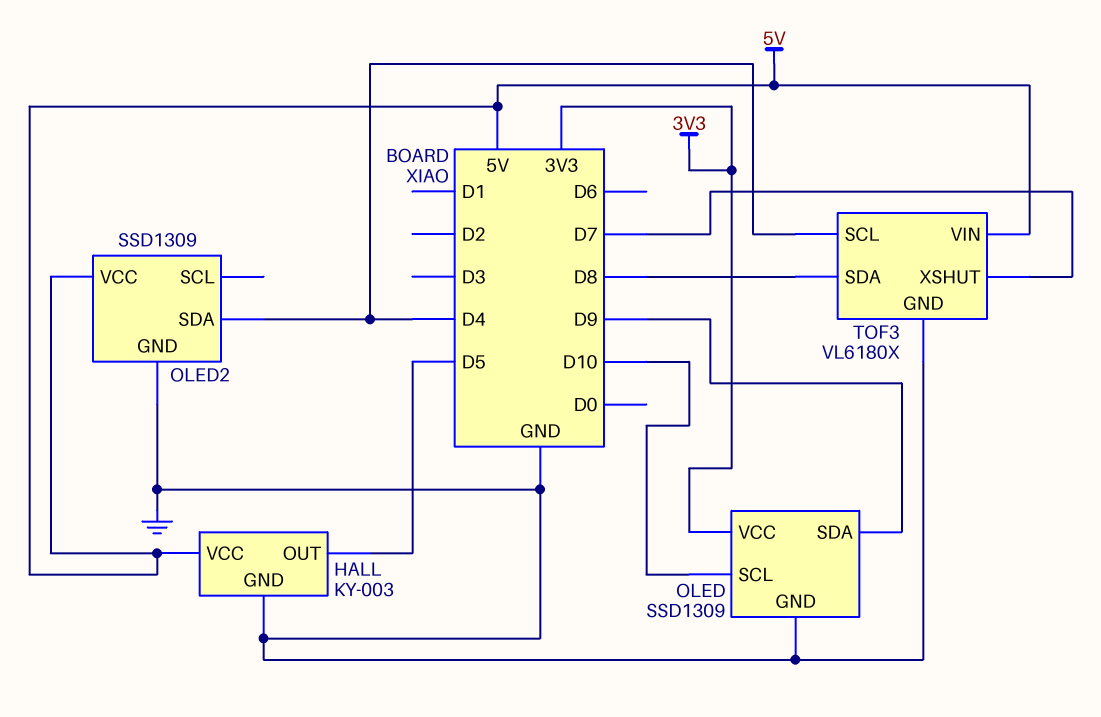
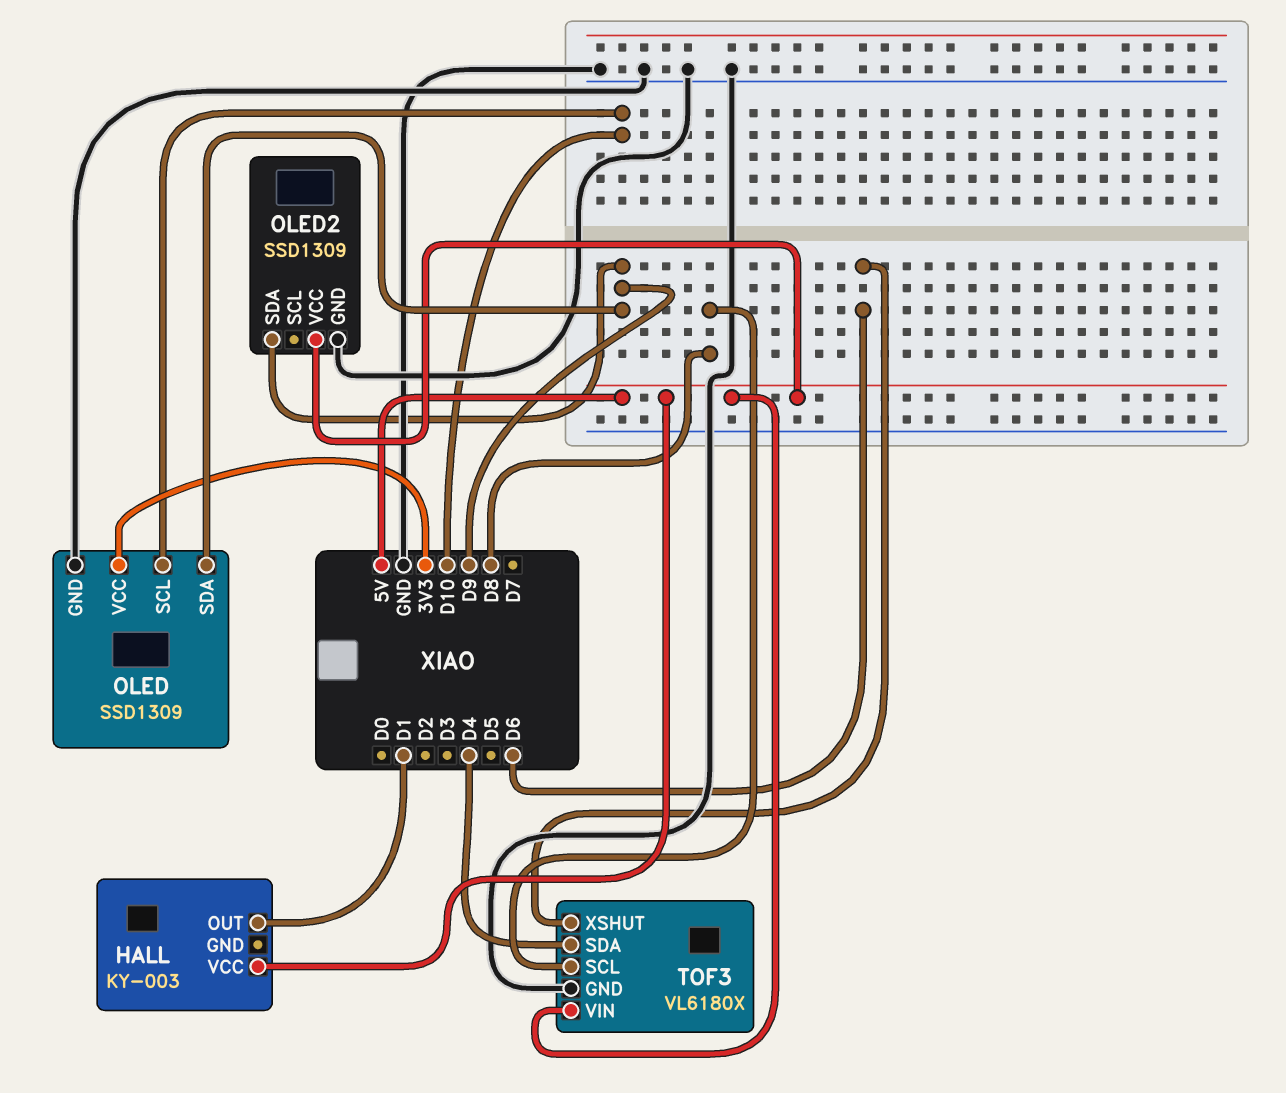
HALL pin GND: GND -> none
HALL pin OUT: D5 -> D1
OLED2 pin SDA: D4 -> D9
TOF3 pin SCL: D4 -> D8
TOF3 pin SDA: D8 -> D4
TOF3 pin XSHUT: D7 -> D6

